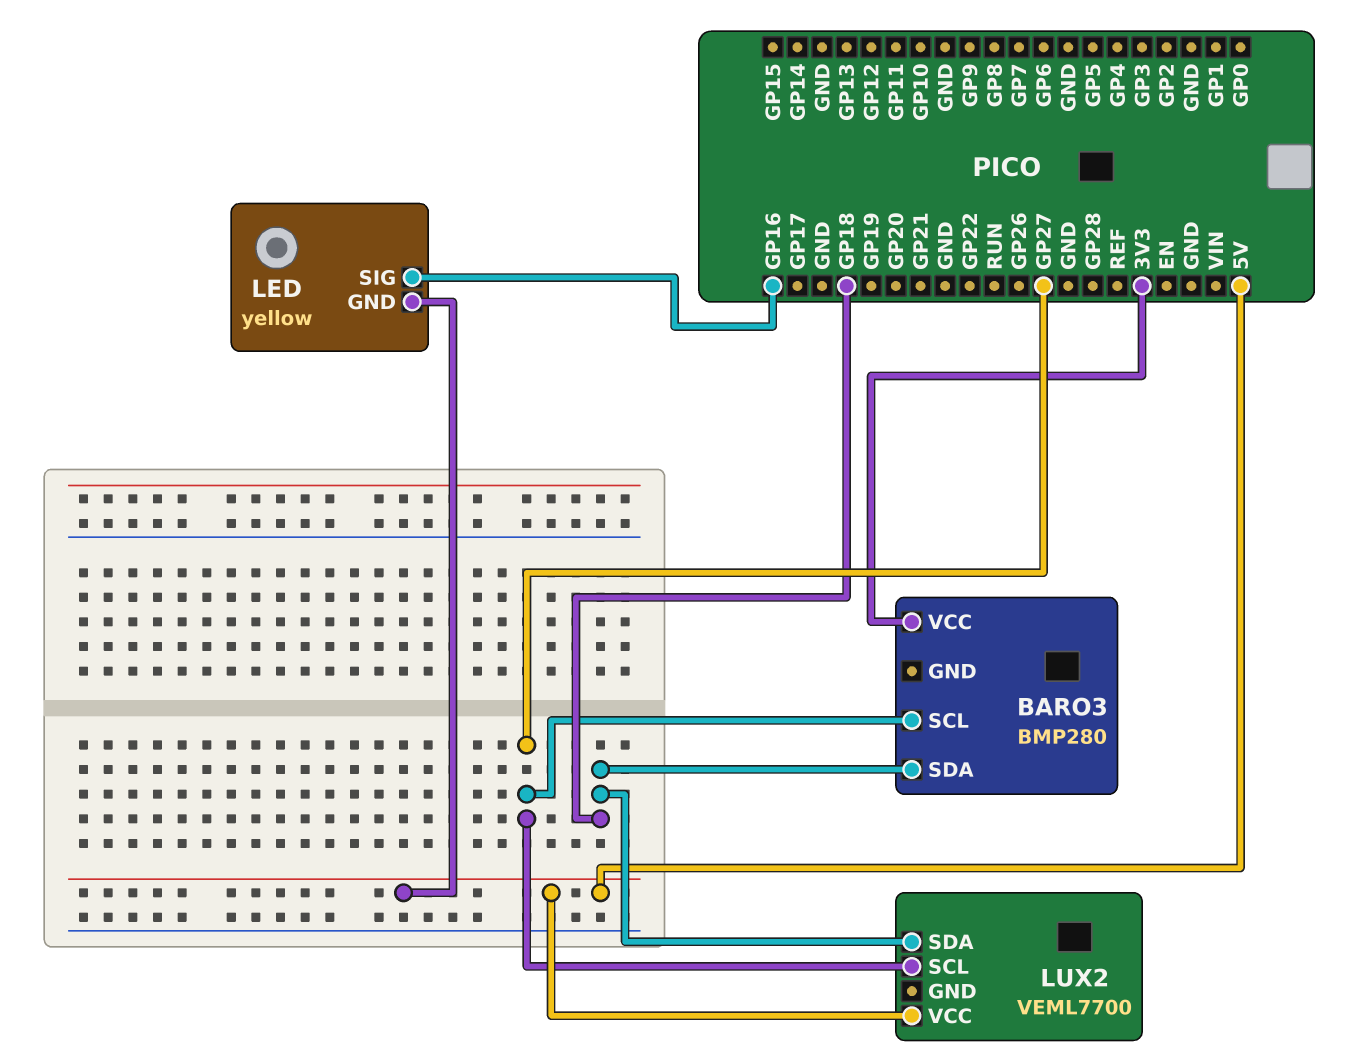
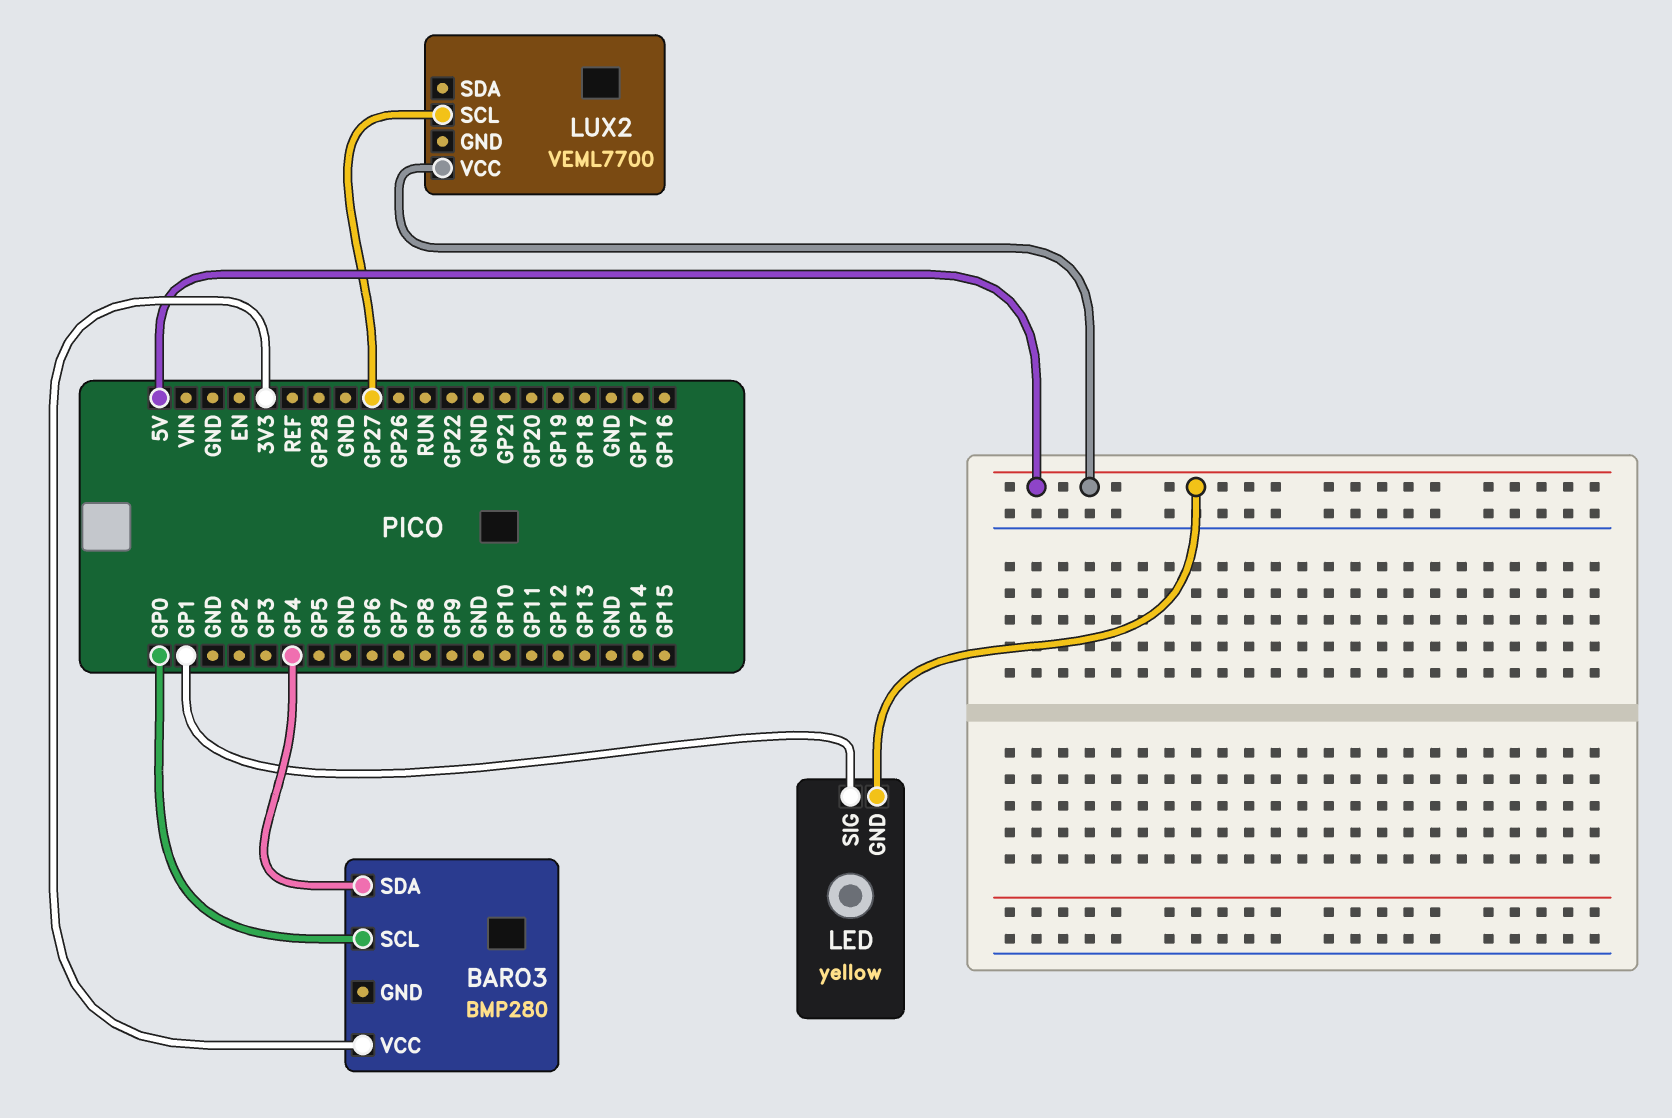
BARO3 pin SCL: GP27 -> GP0
BARO3 pin SDA: GP18 -> GP4
LED pin SIG: GP16 -> GP1
LUX2 pin SDA: GP18 -> none

